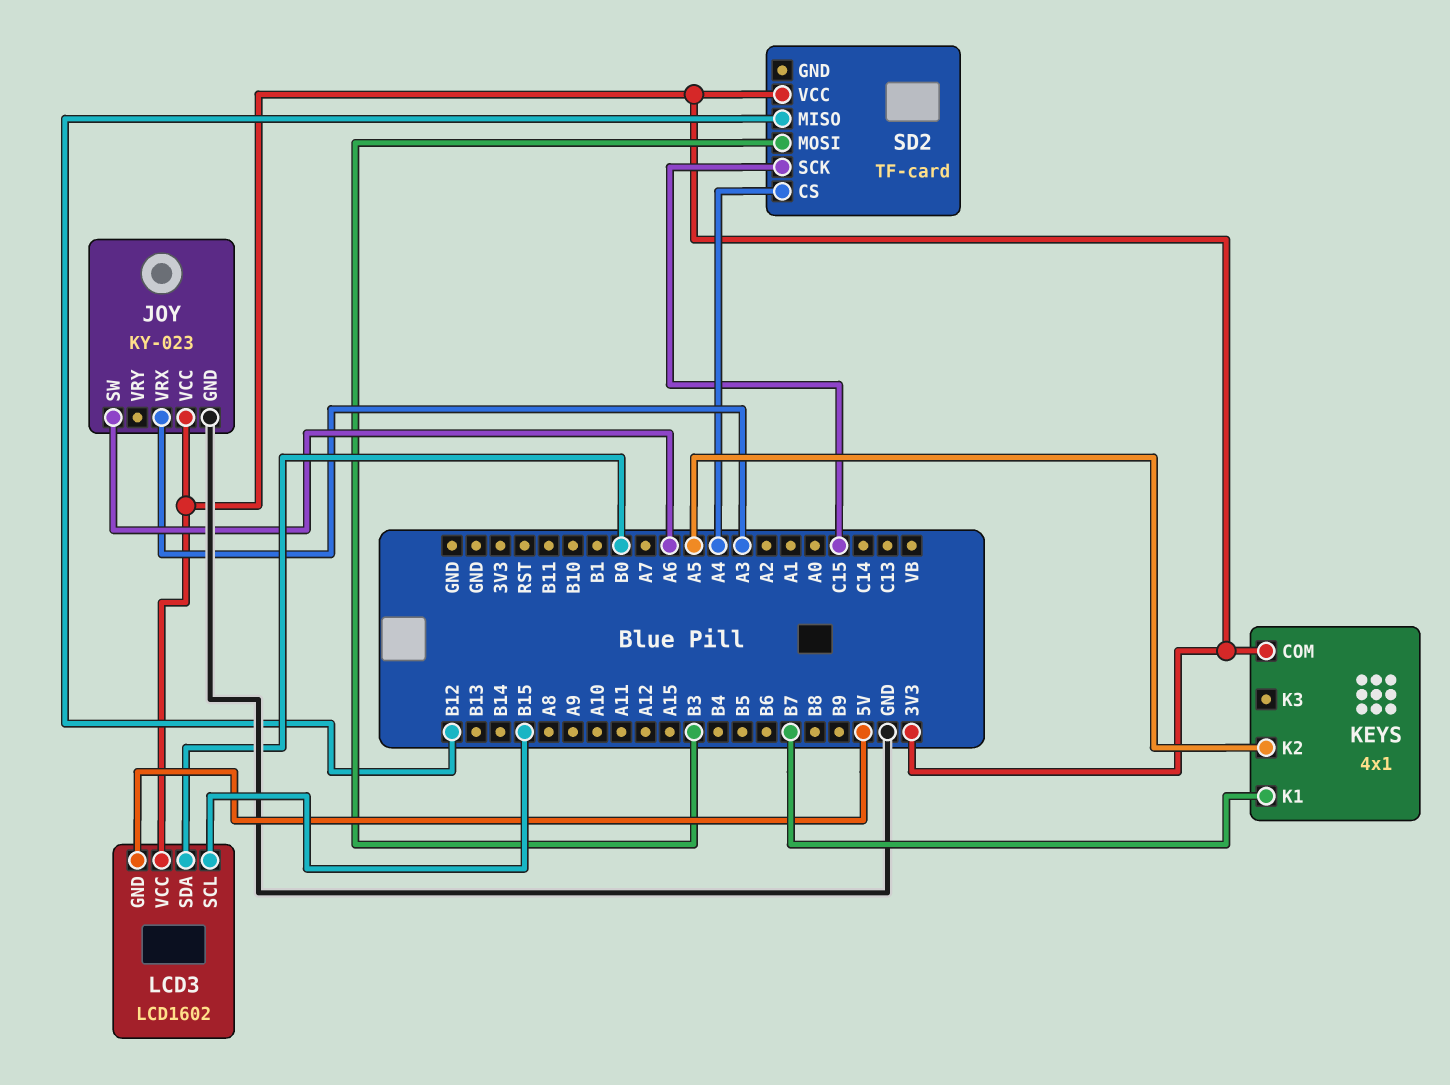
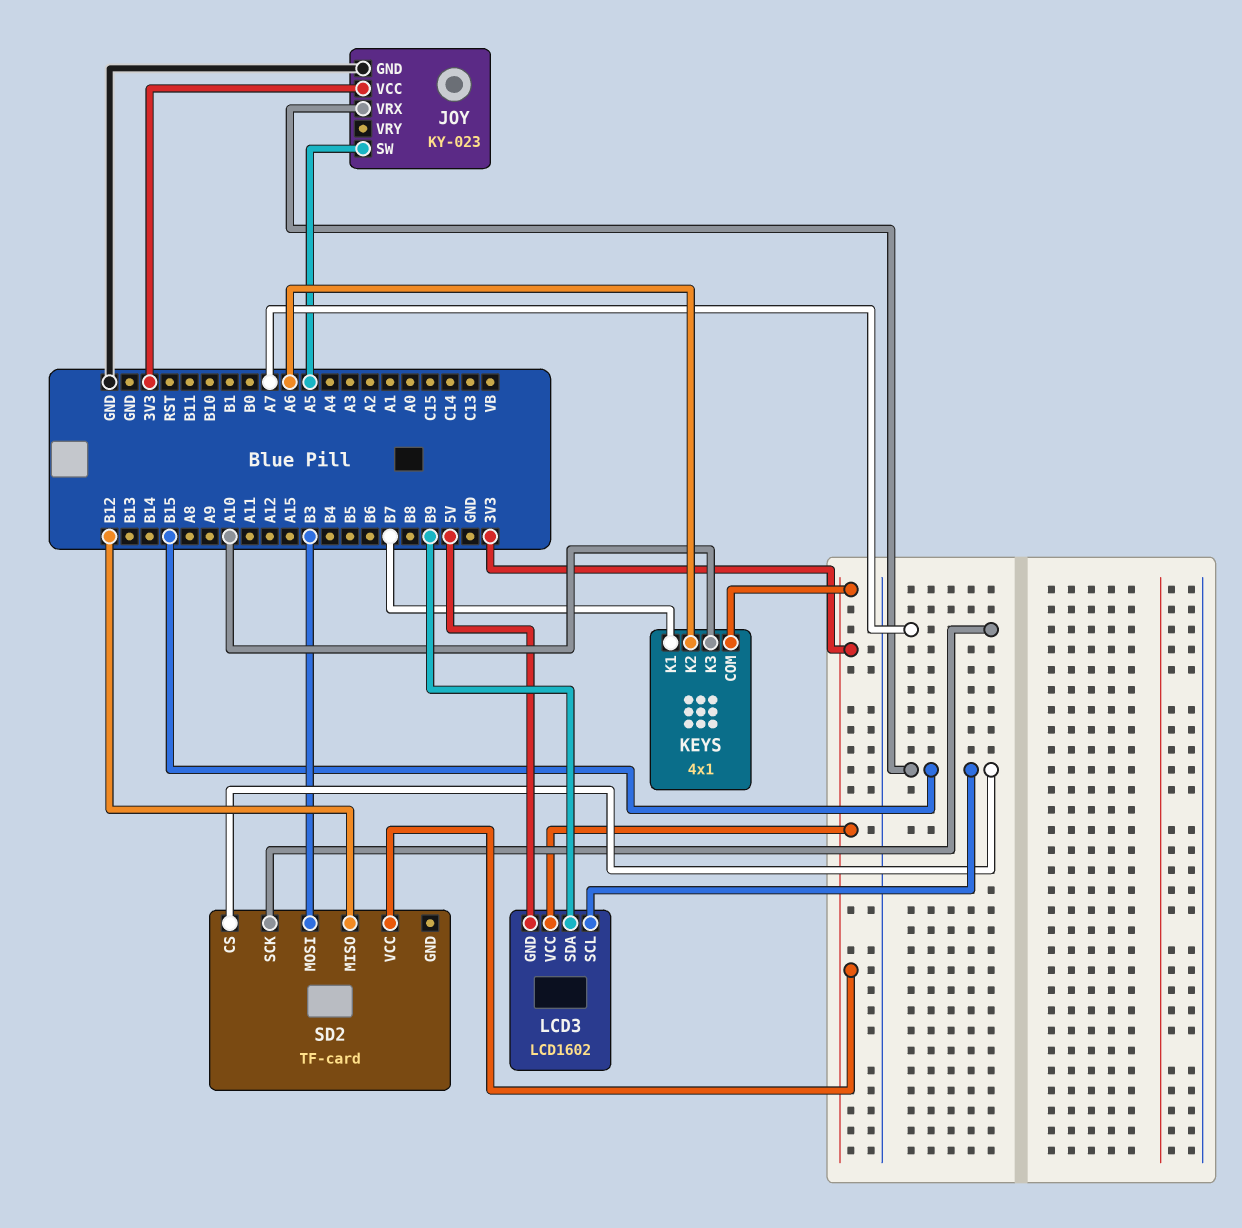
JOY pin SW: A6 -> A5
JOY pin VRX: A3 -> B15
KEYS pin K2: A5 -> A6
KEYS pin K3: none -> A10
LCD3 pin SDA: B0 -> B9
SD2 pin CS: A4 -> B15
SD2 pin SCK: C15 -> A7

